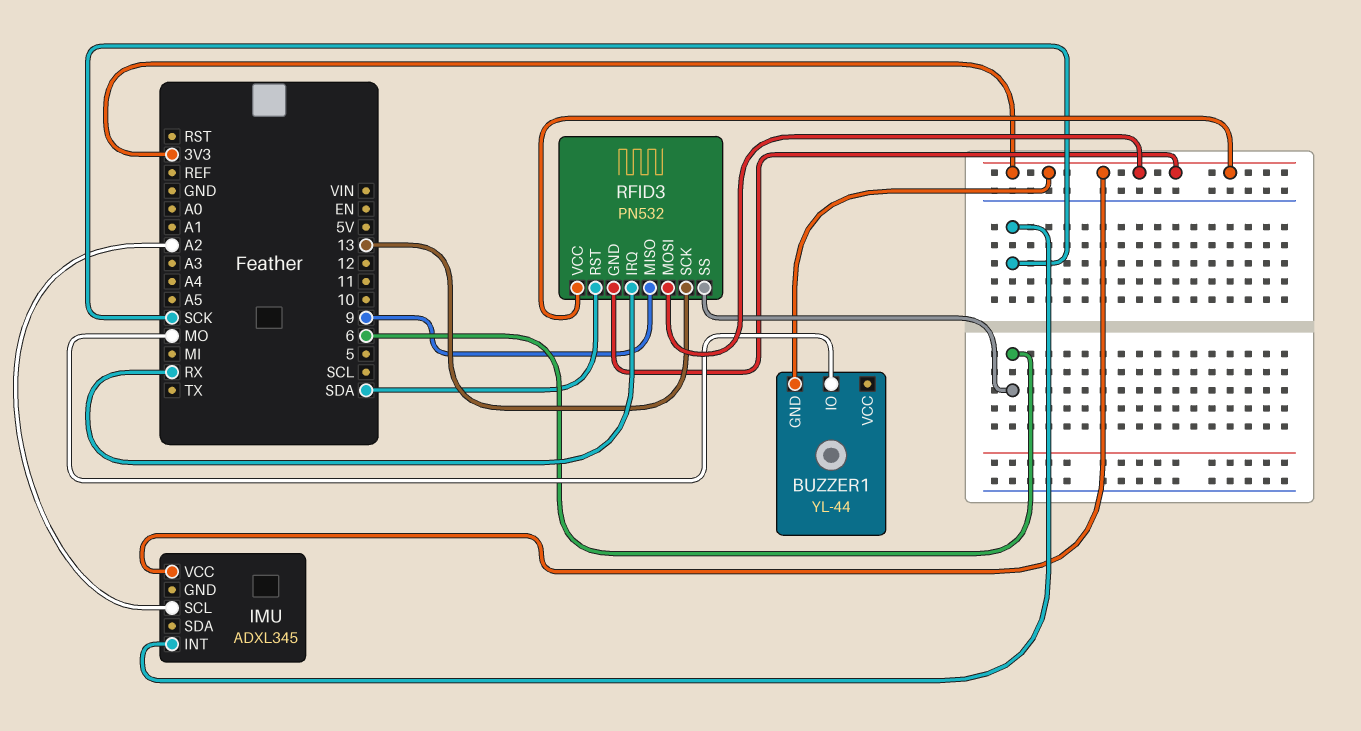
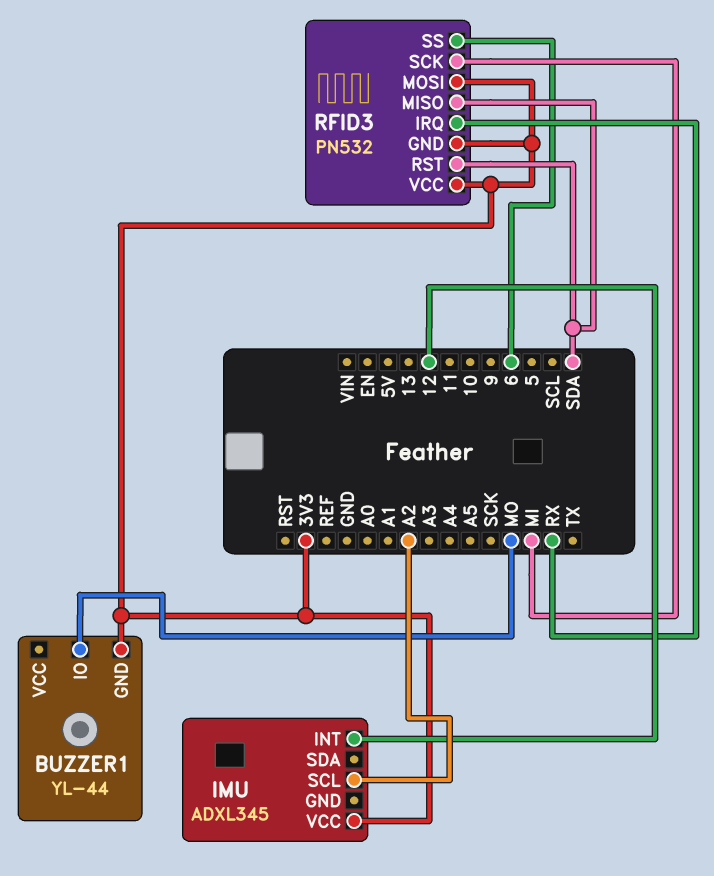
IMU pin INT: SCK -> 12
RFID3 pin MISO: 9 -> SDA
RFID3 pin SCK: 13 -> MI

